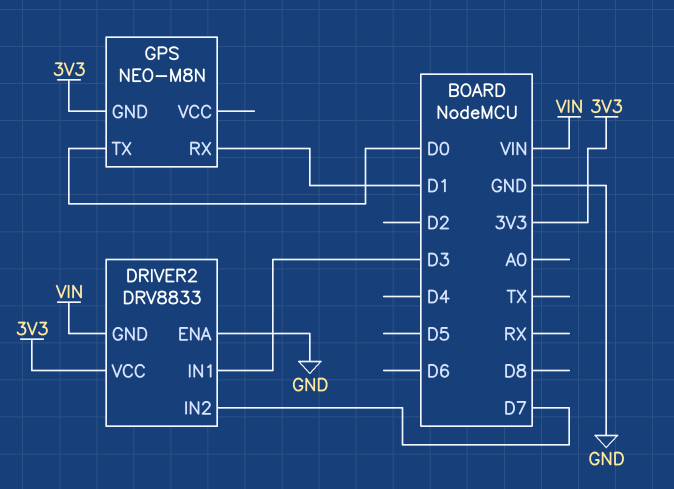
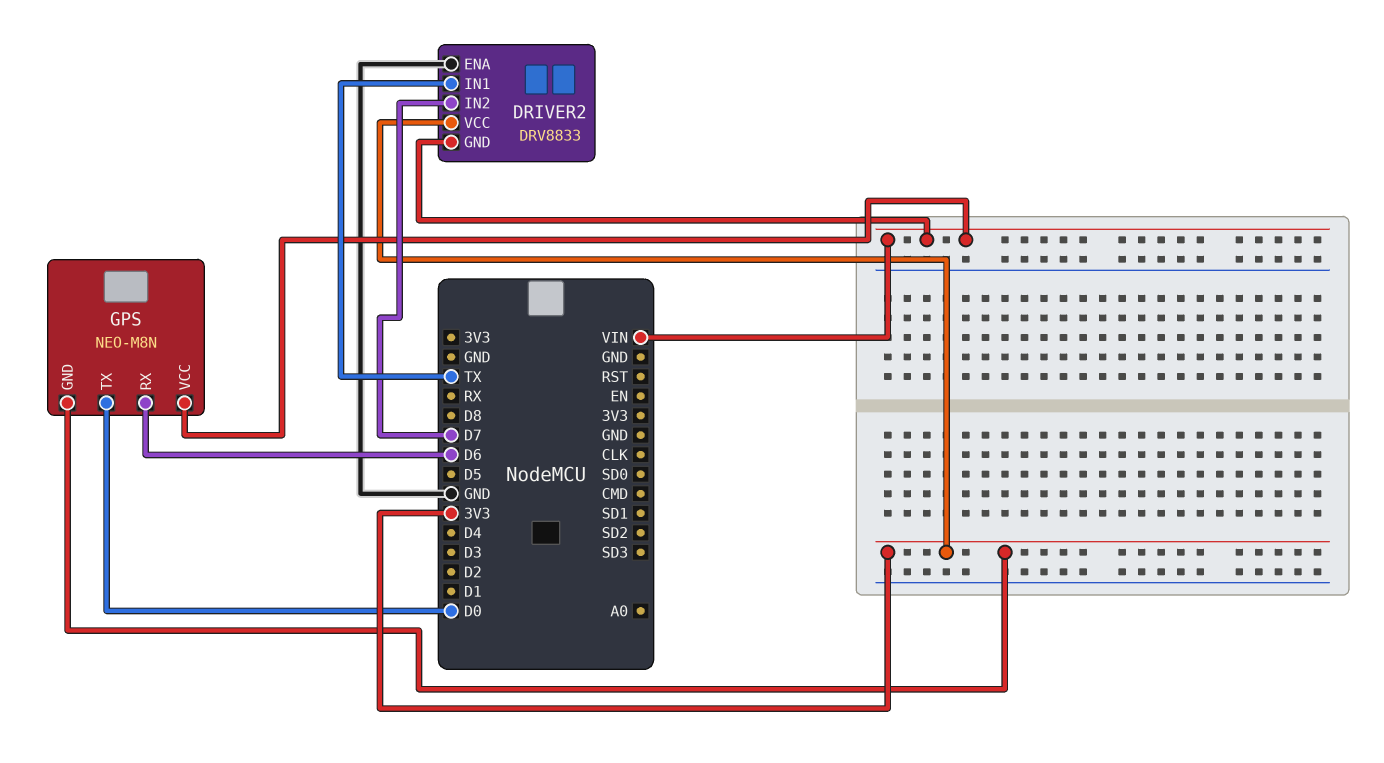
DRIVER2 pin IN1: D3 -> TX
GPS pin RX: D1 -> D6
GPS pin VCC: none -> VIN

